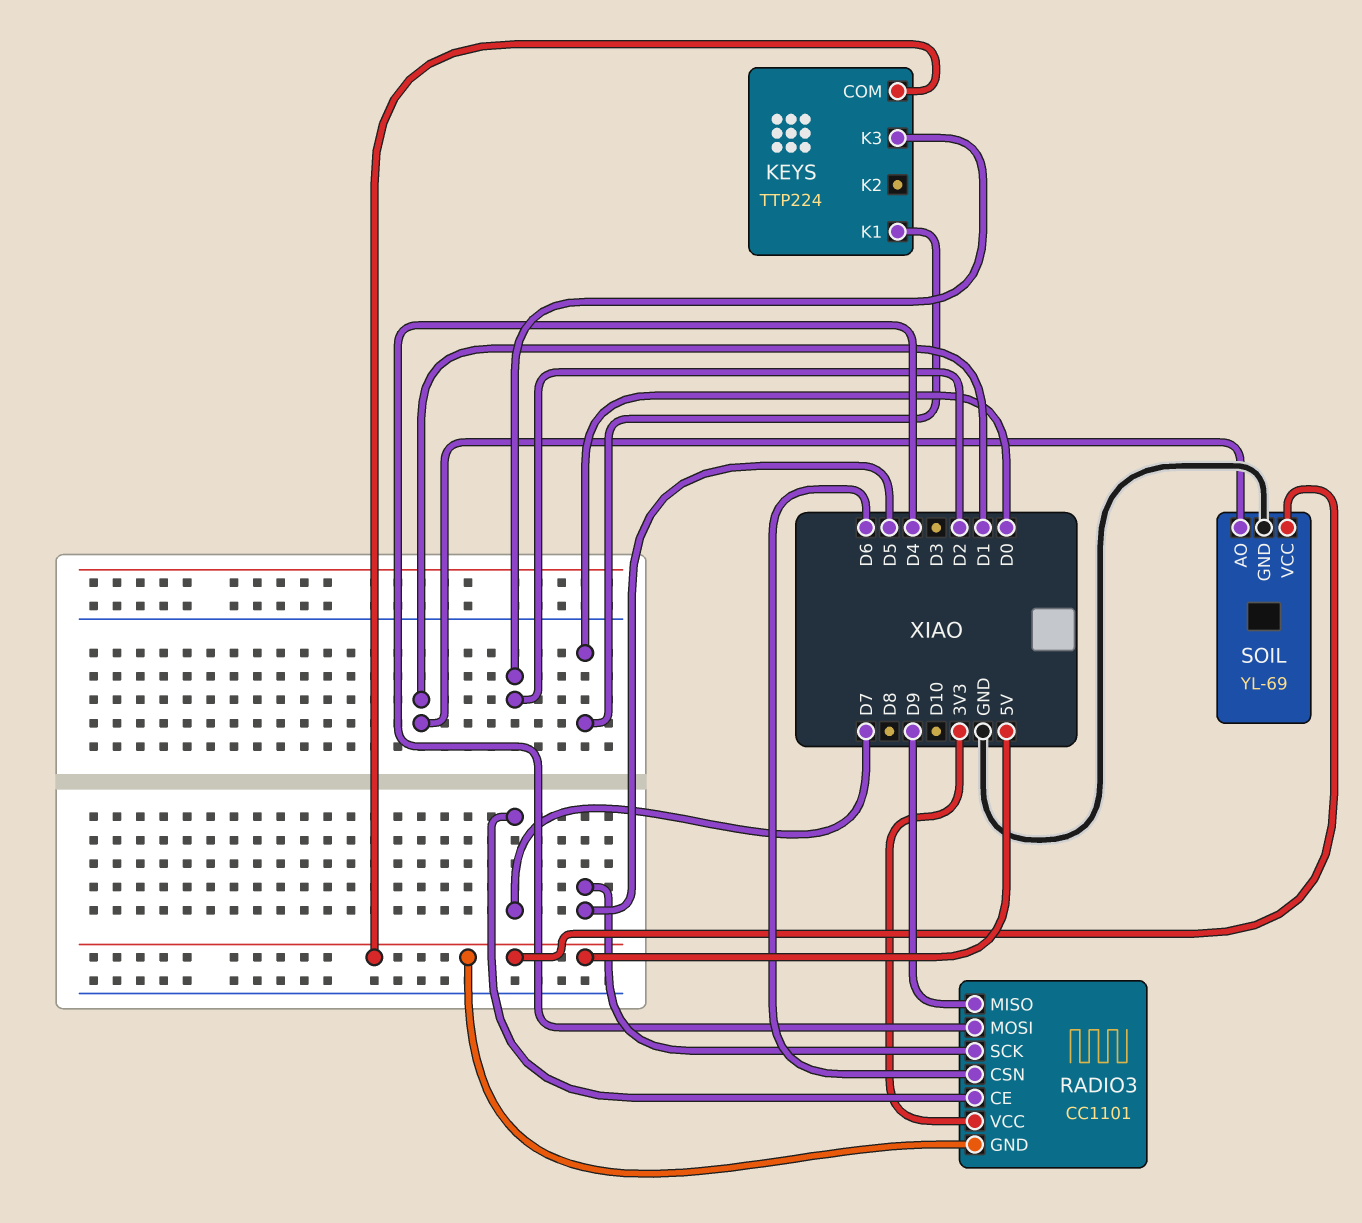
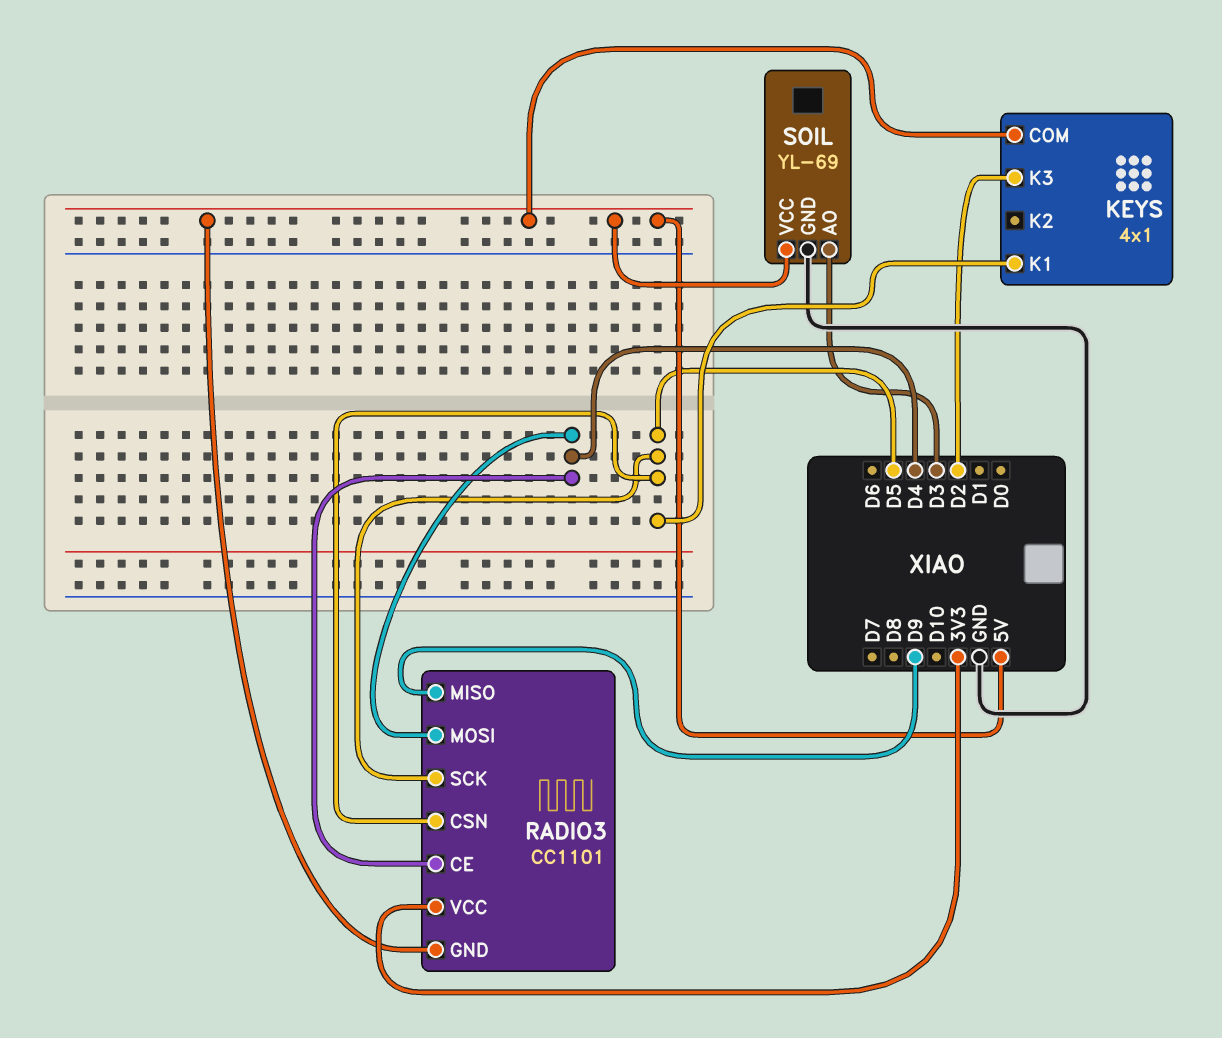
KEYS: TTP224 -> 4x1
KEYS pin K1: D0 -> D5
RADIO3 pin CE: D7 -> D4
RADIO3 pin CSN: D6 -> D5
SOIL pin AO: D1 -> D3

